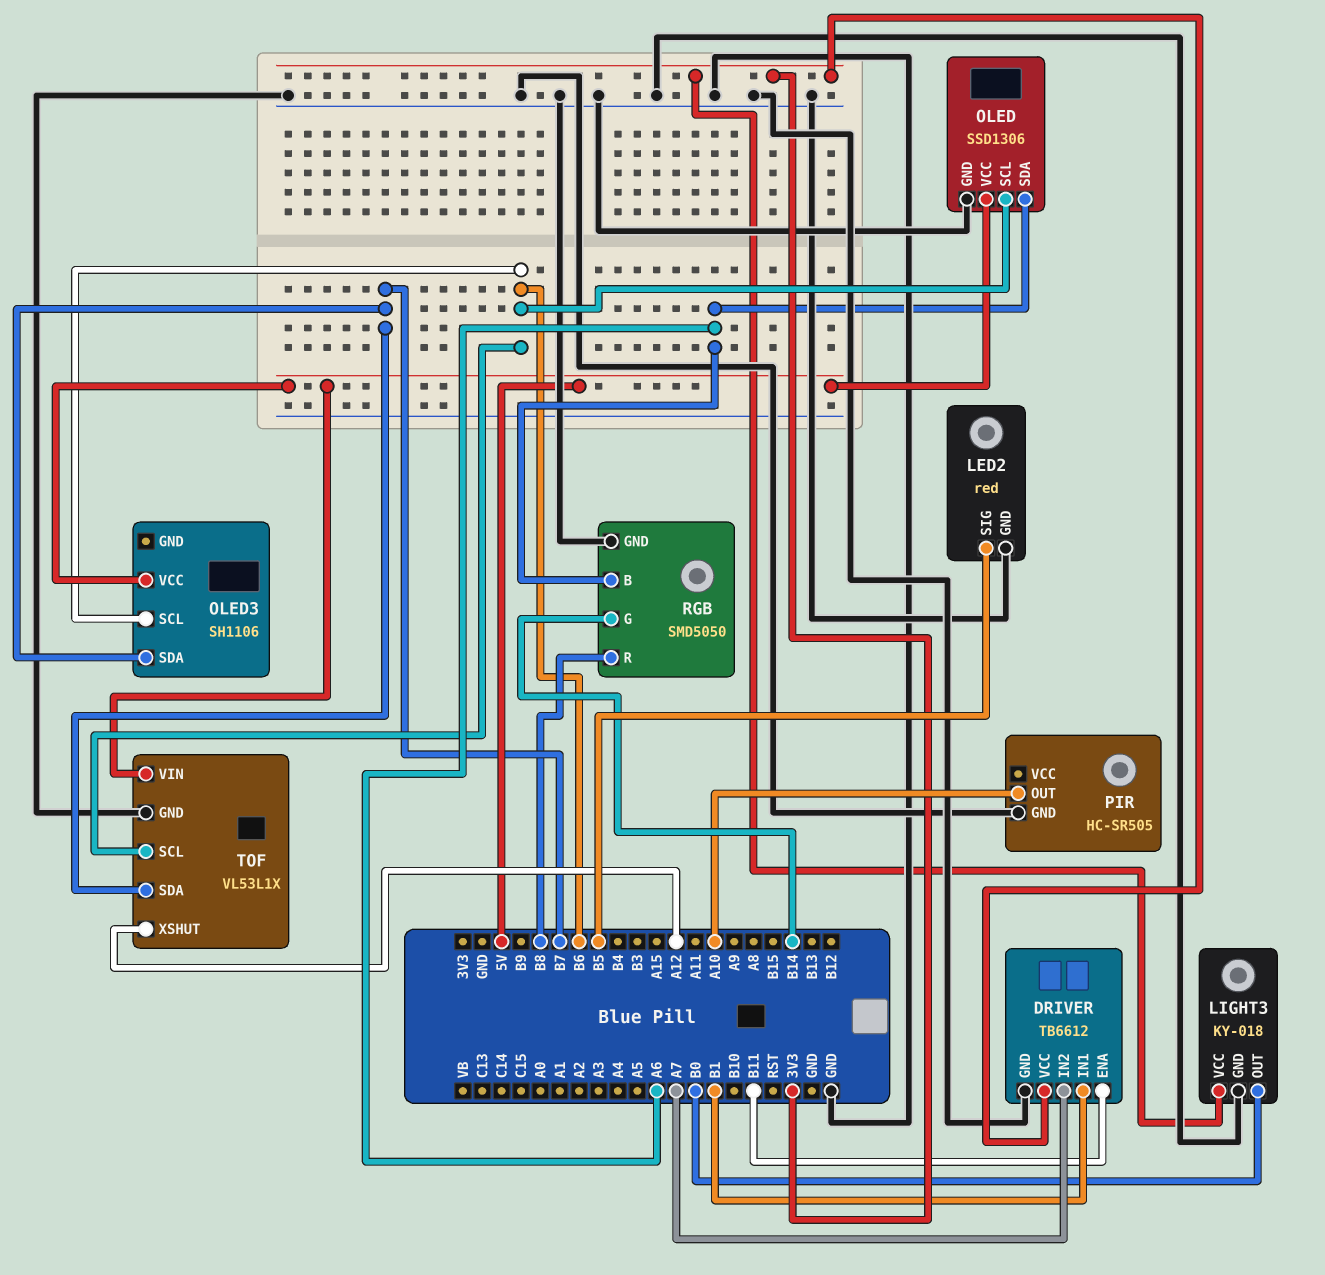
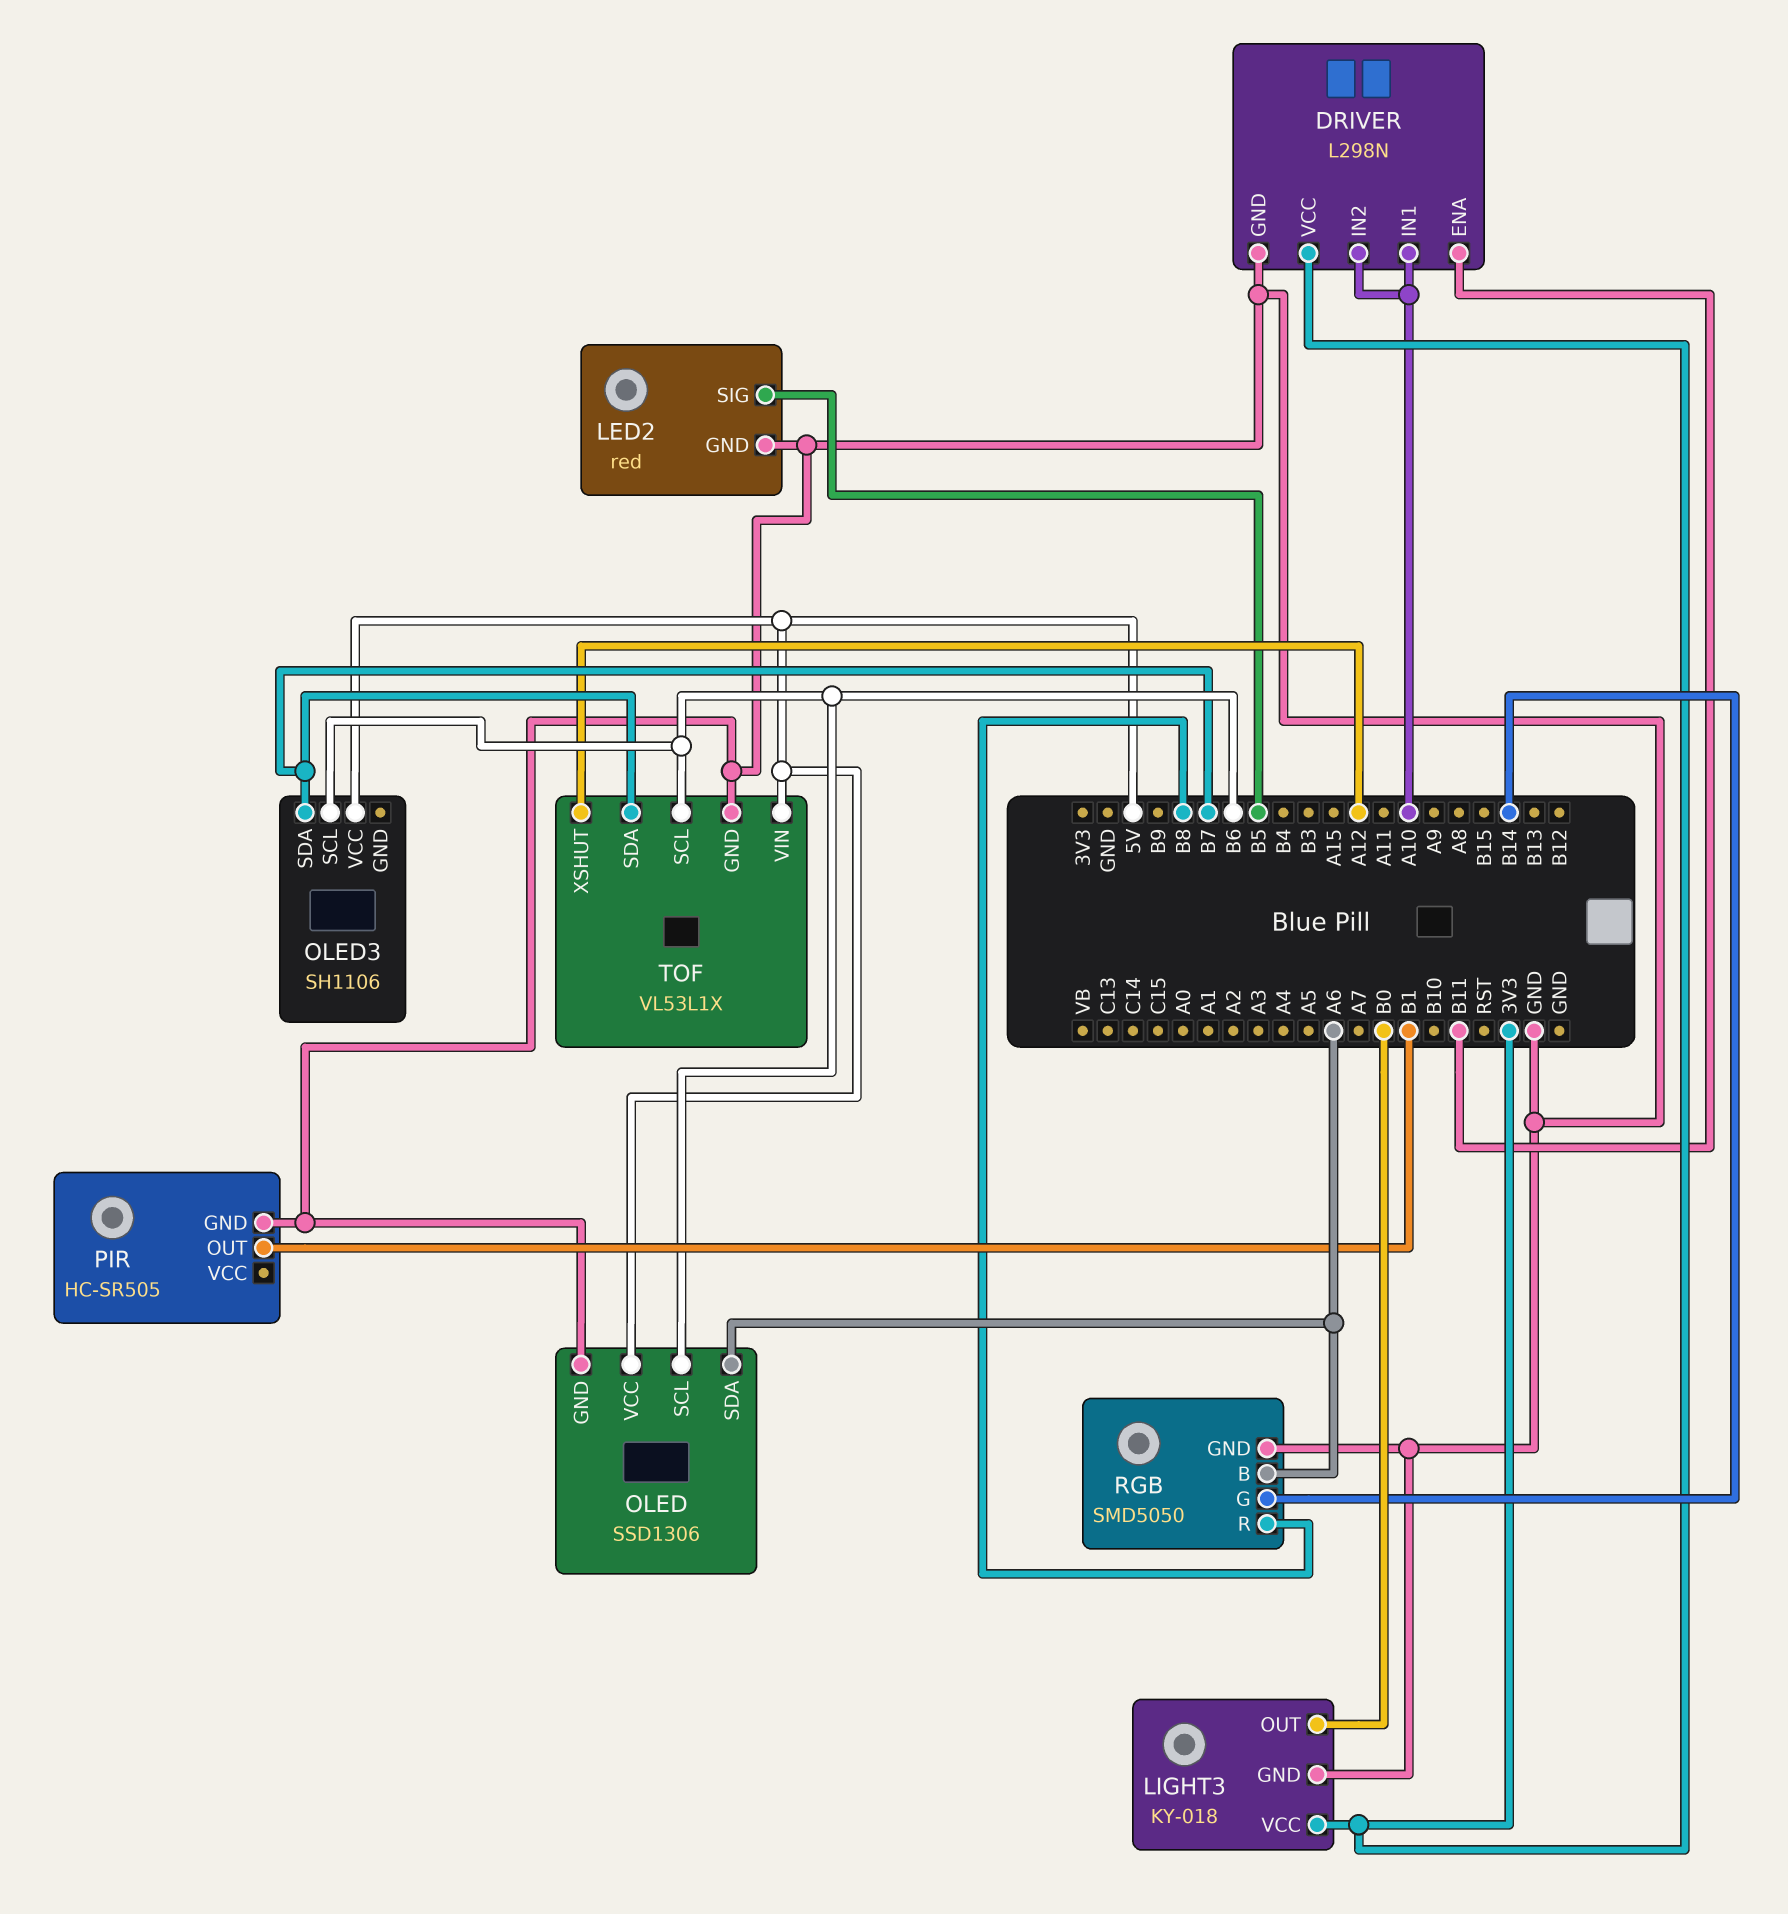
DRIVER: TB6612 -> L298N
DRIVER pin IN1: B1 -> A10
DRIVER pin IN2: A7 -> A10
PIR pin OUT: A10 -> B1

